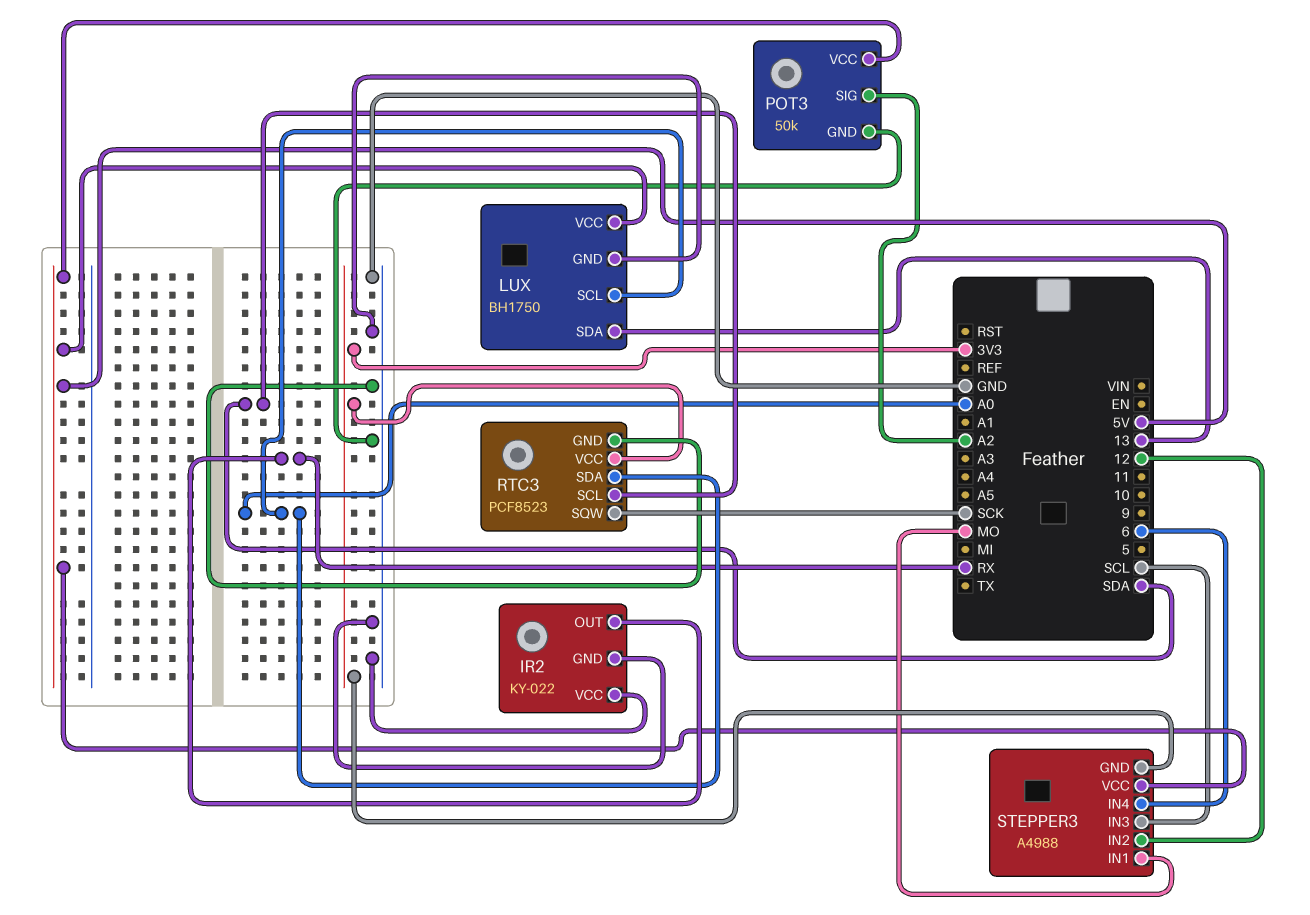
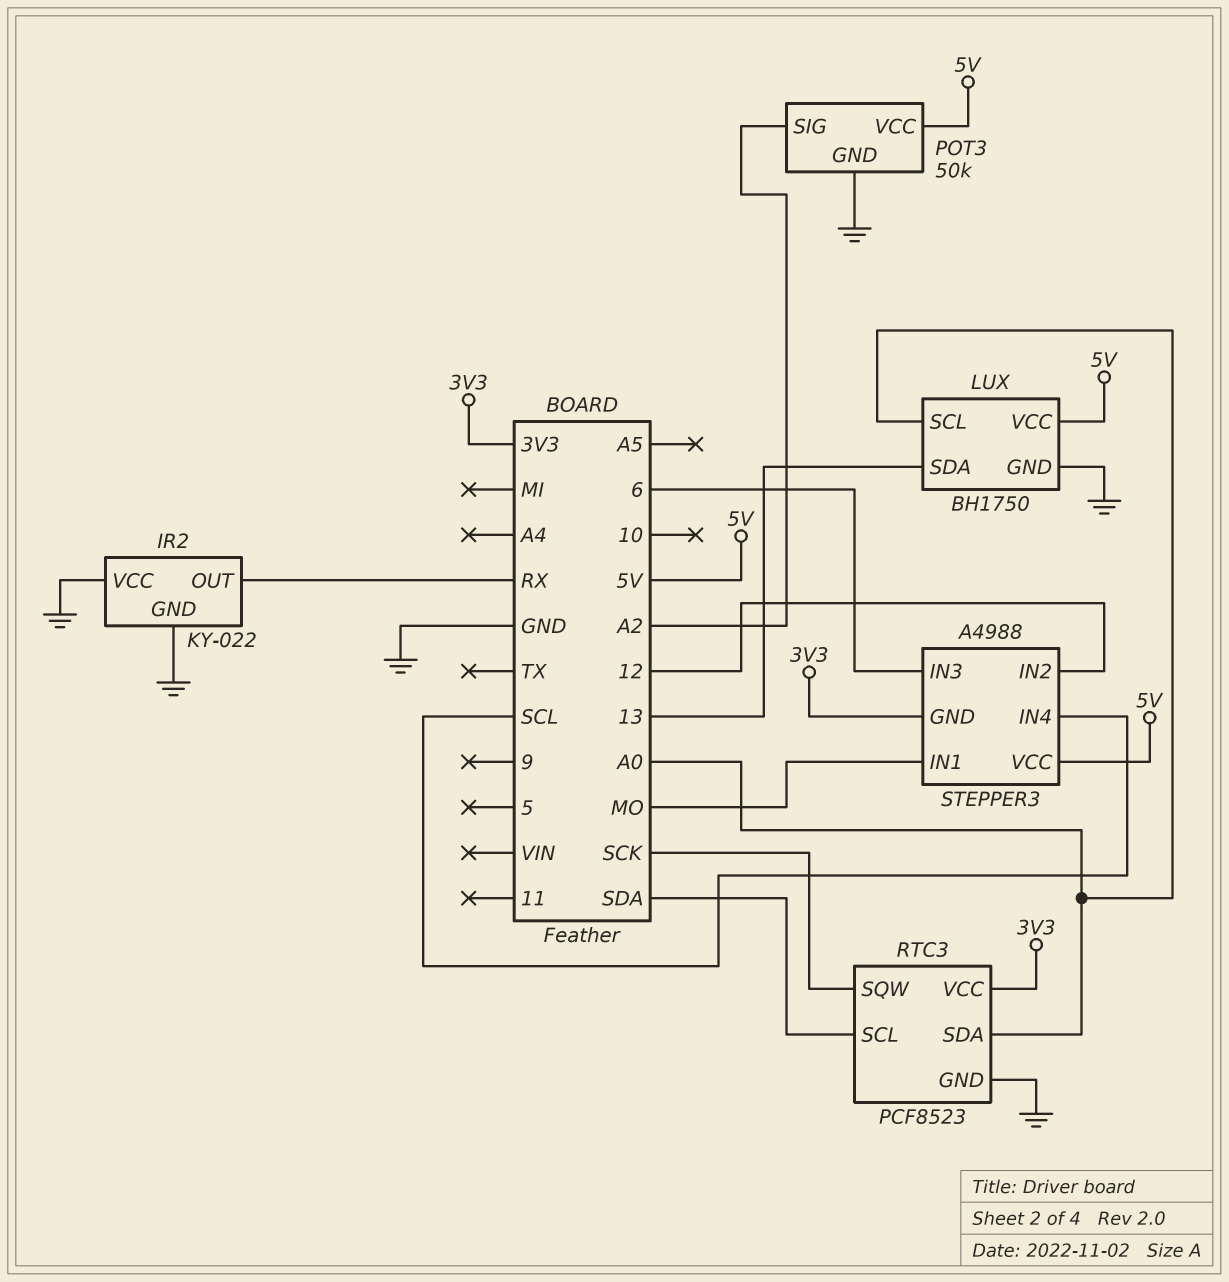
STEPPER3 pin IN3: SCL -> 6
STEPPER3 pin IN4: 6 -> SCL

